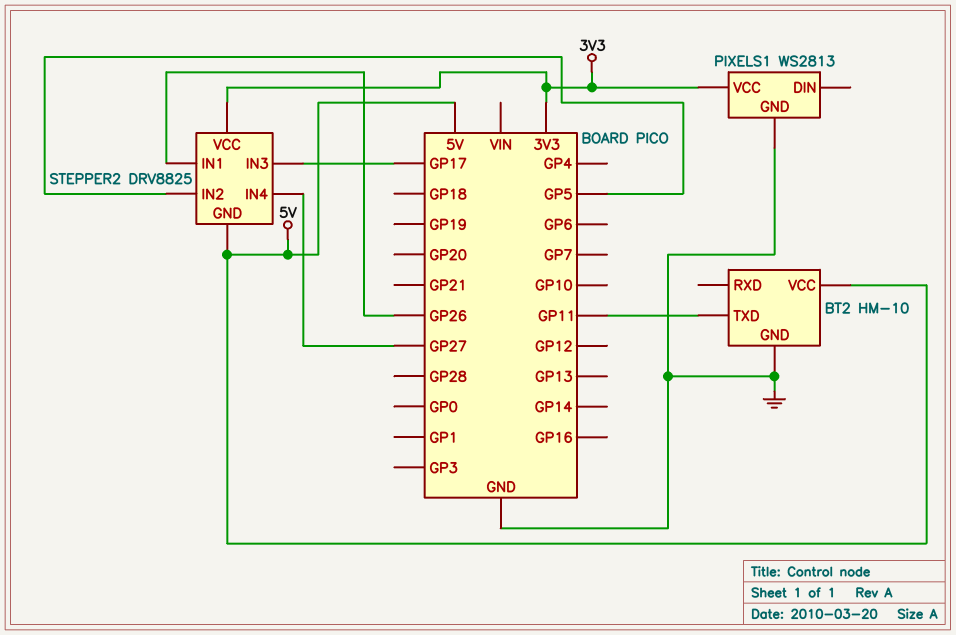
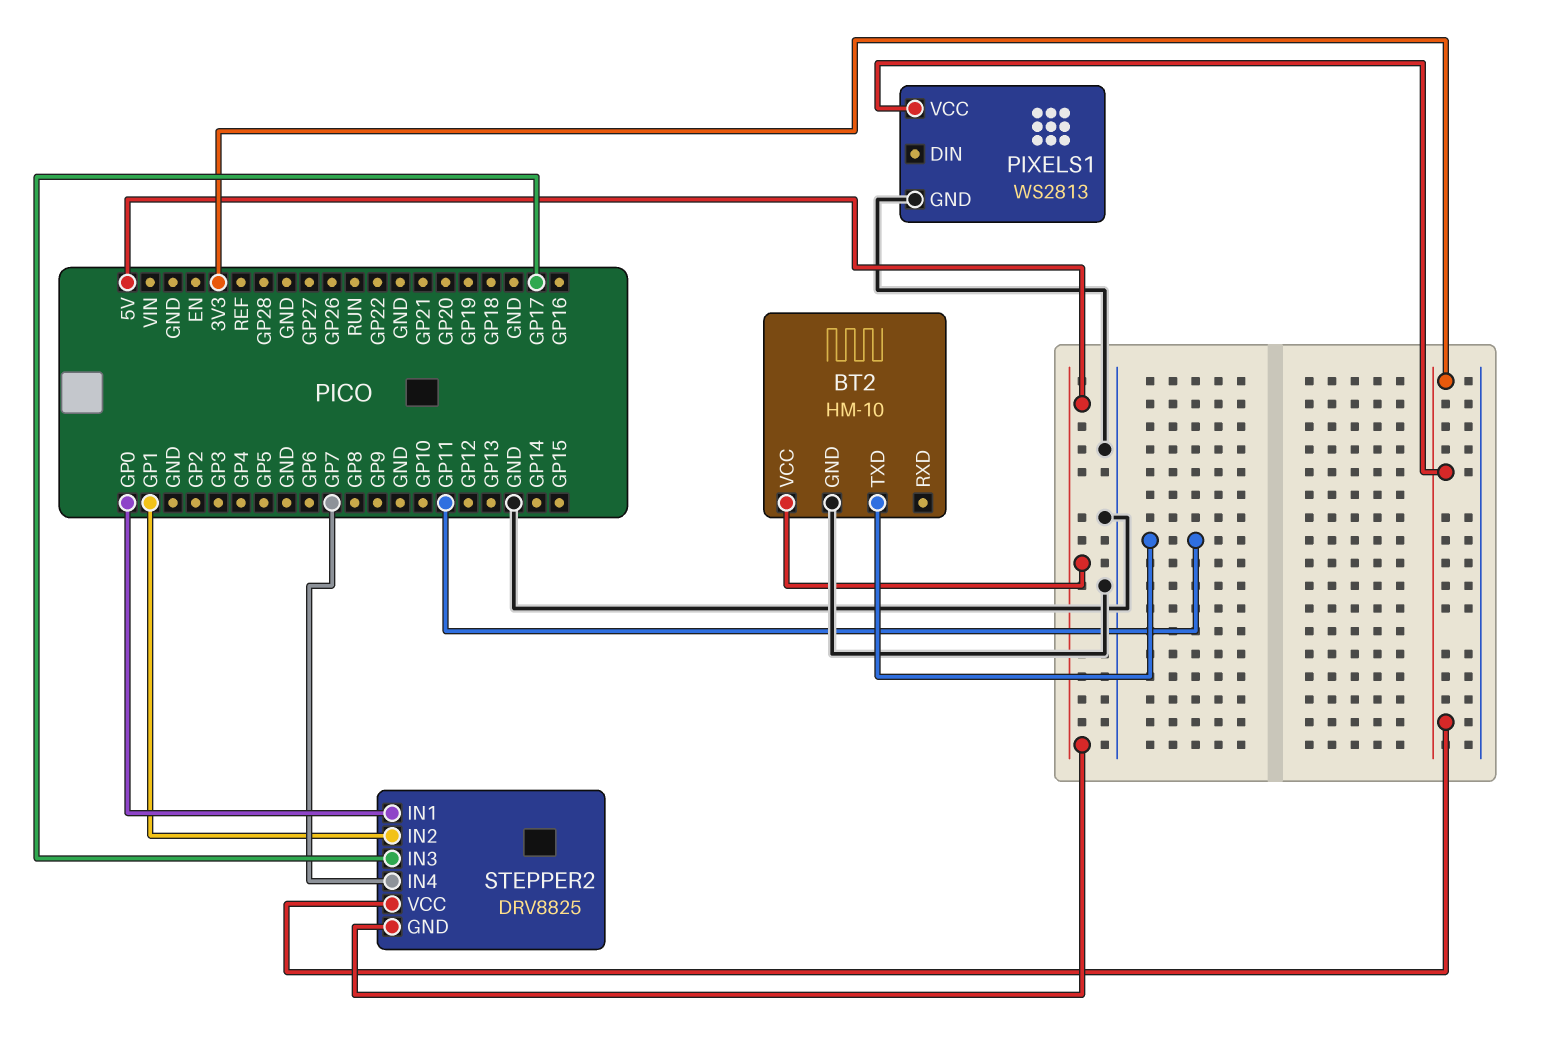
STEPPER2 pin IN1: GP26 -> GP0
STEPPER2 pin IN2: GP5 -> GP1
STEPPER2 pin IN4: GP27 -> GP7

